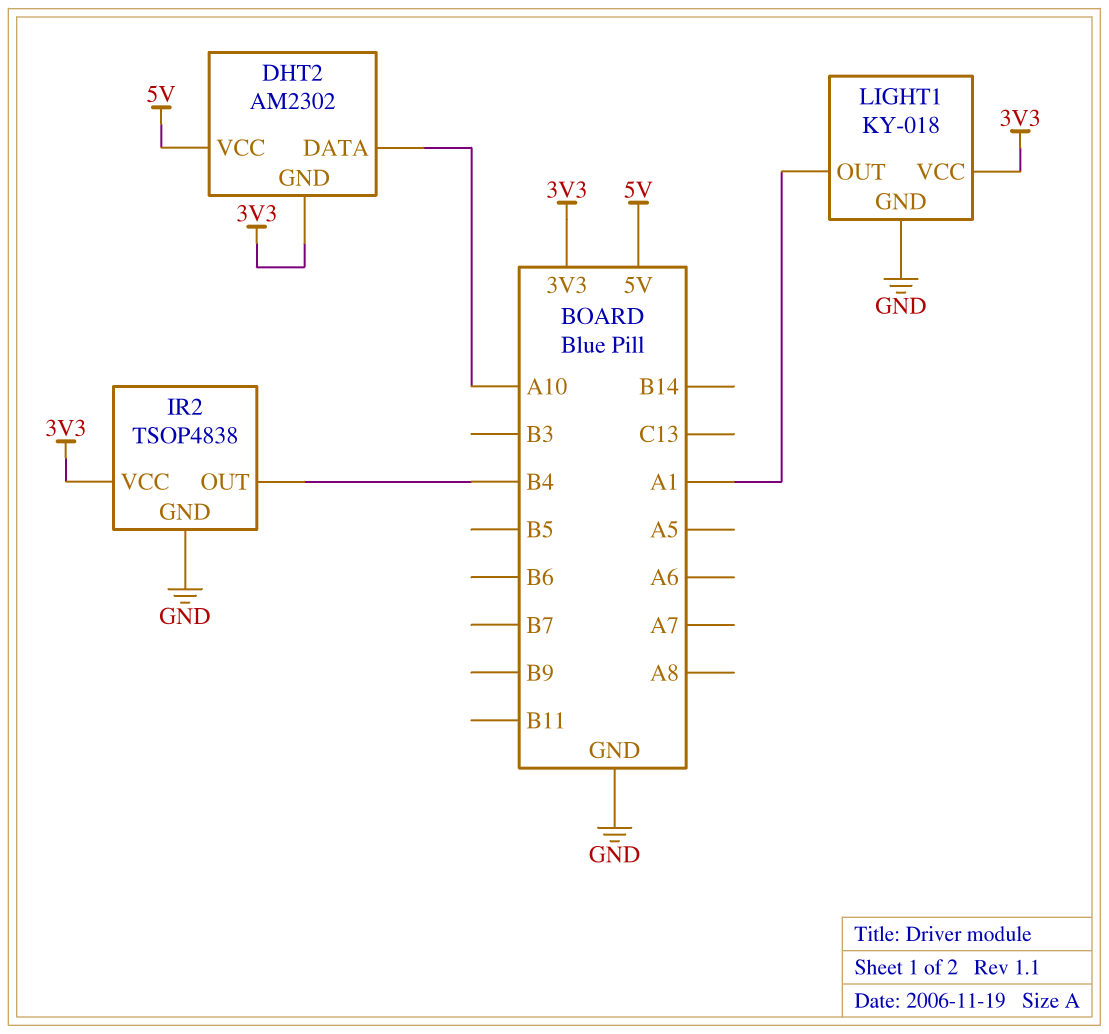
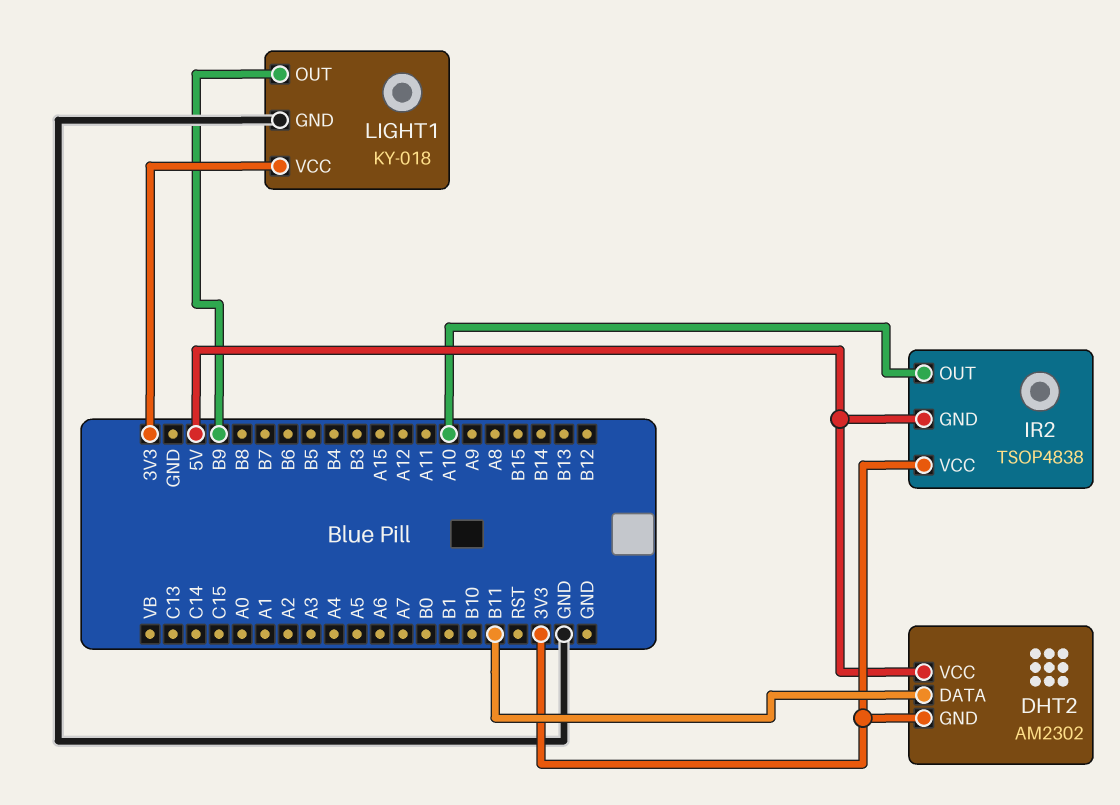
DHT2 pin DATA: A10 -> B11
IR2 pin GND: GND -> 5V
IR2 pin OUT: B4 -> A10
LIGHT1 pin OUT: A1 -> B9

